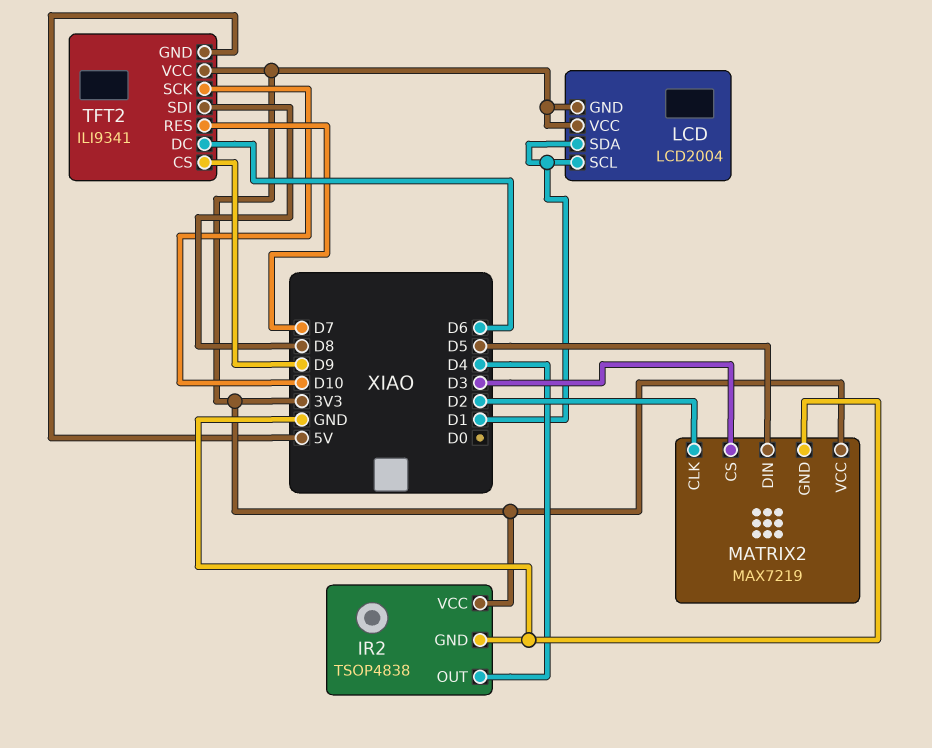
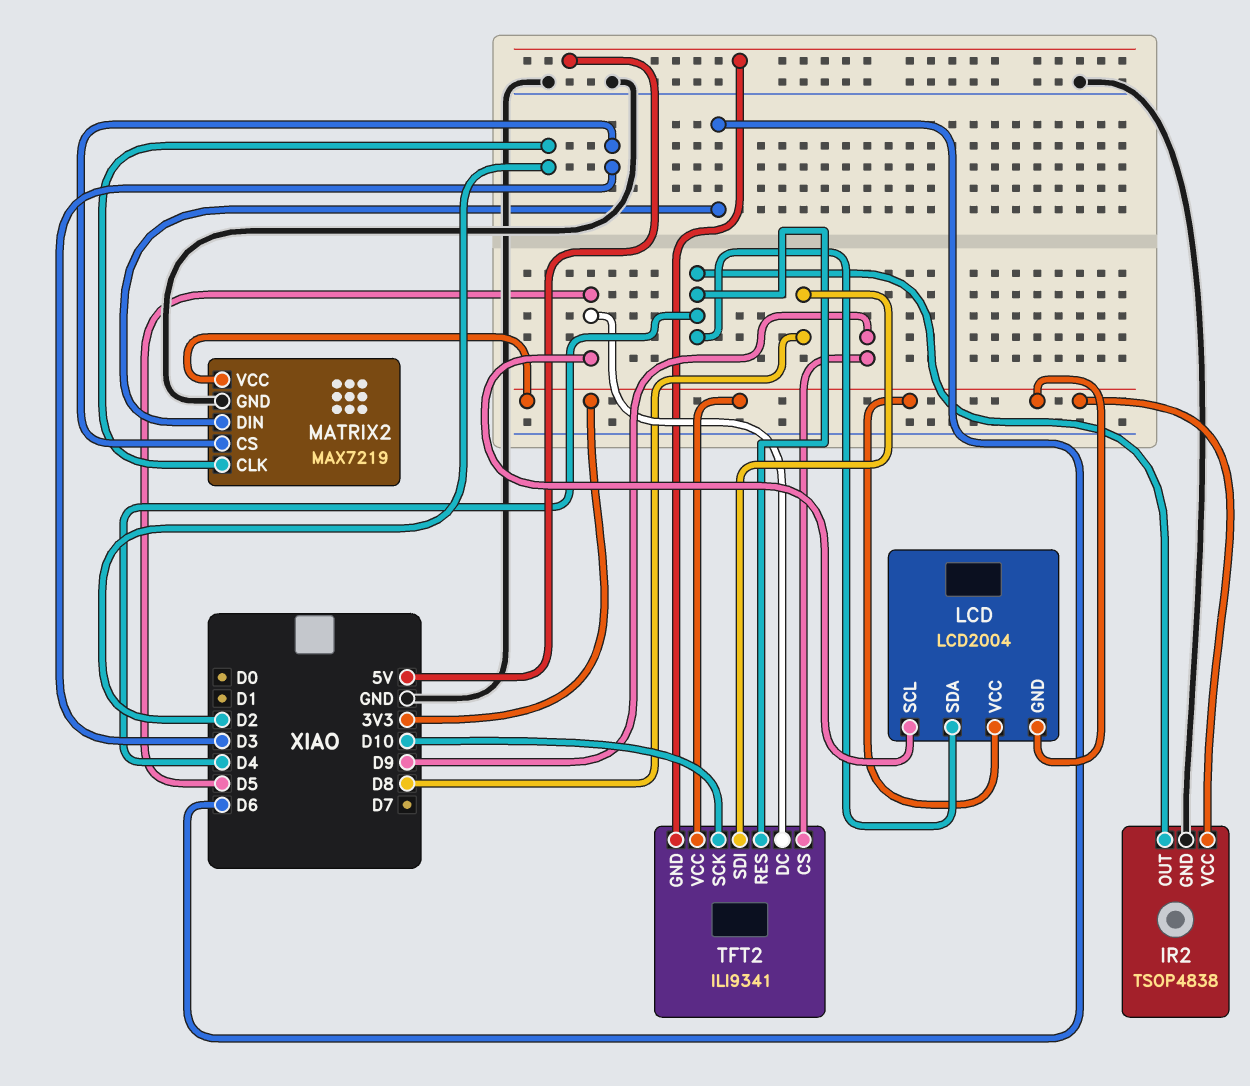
LCD pin SCL: D1 -> D5
LCD pin SDA: D1 -> D4
MATRIX2 pin DIN: D5 -> D6
TFT2 pin DC: D6 -> D5
TFT2 pin RES: D7 -> D4

